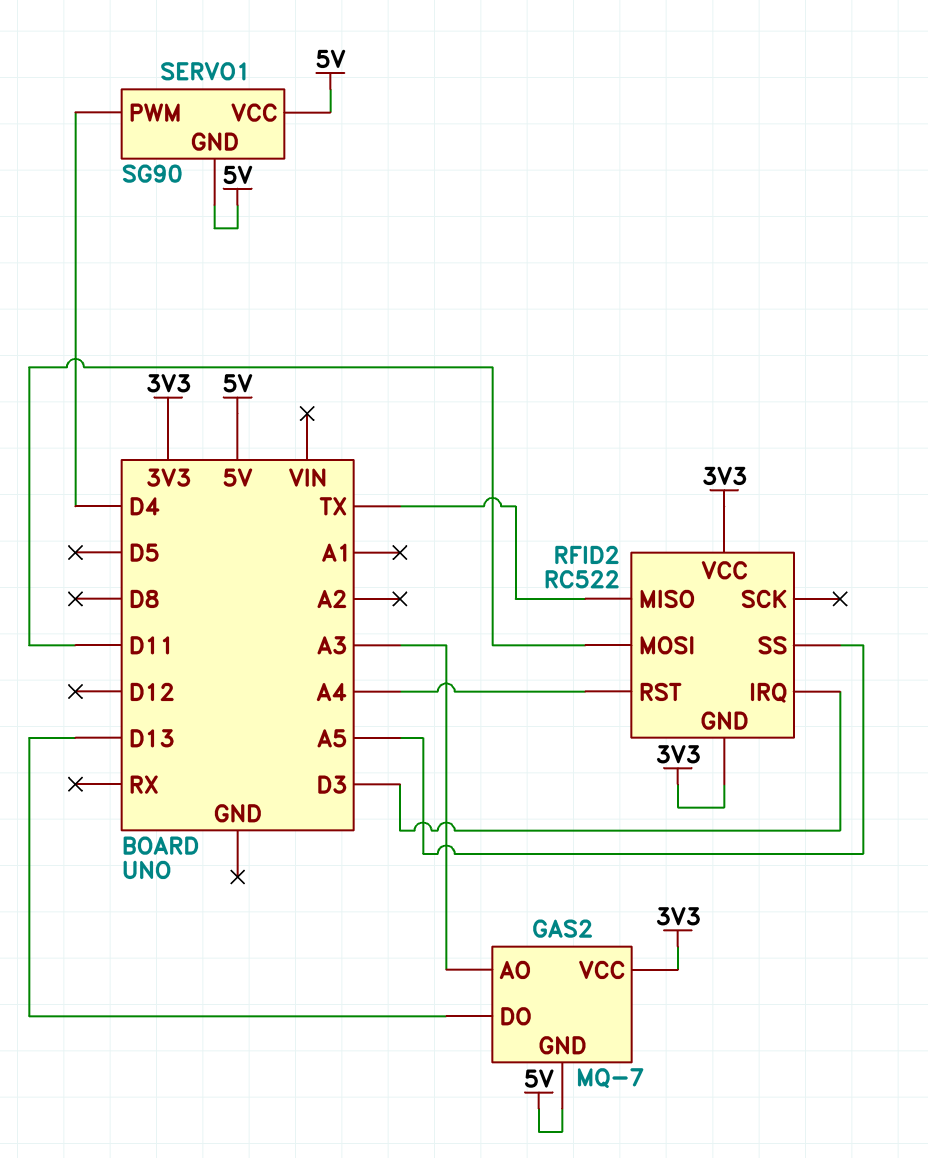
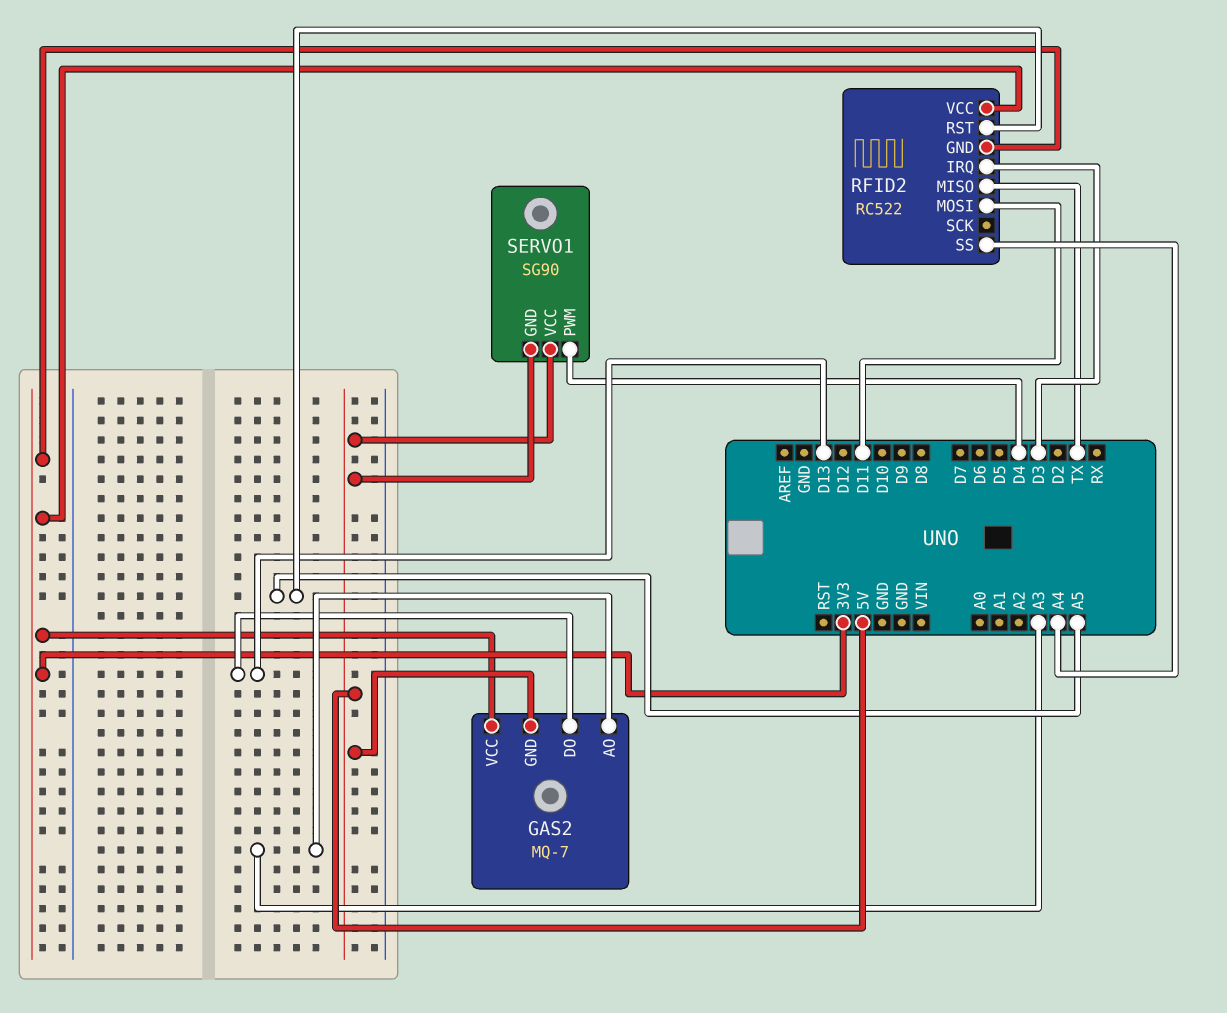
RFID2 pin RST: A4 -> A5
RFID2 pin SS: A5 -> A4

